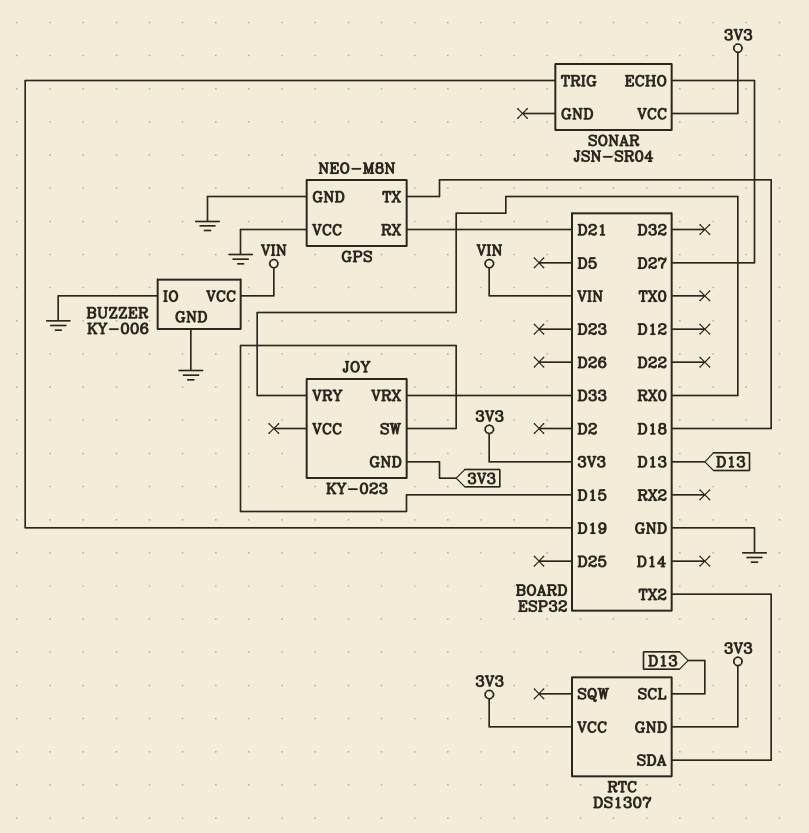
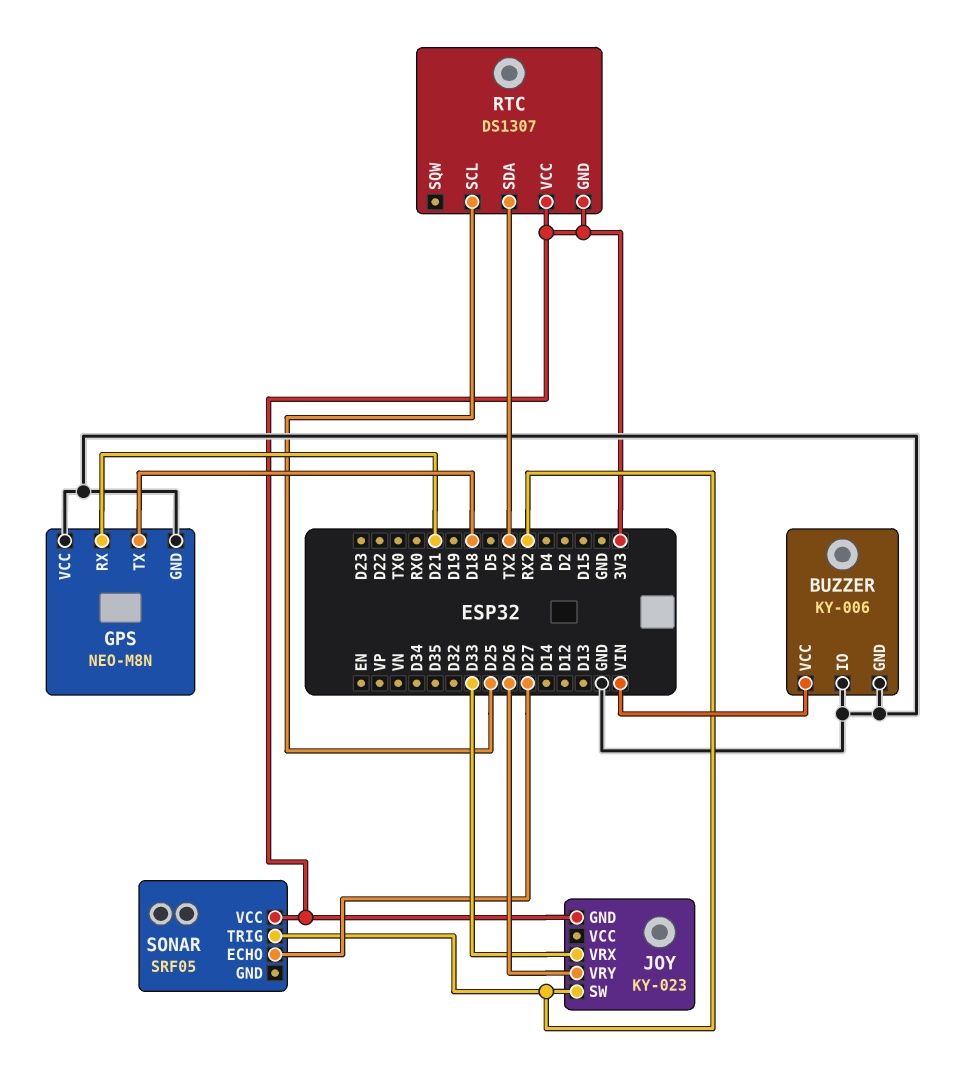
JOY pin SW: D15 -> RX2
JOY pin VRY: RX0 -> D26
RTC pin SCL: D13 -> D25
SONAR: JSN-SR04 -> SRF05
SONAR pin TRIG: D19 -> RX2

